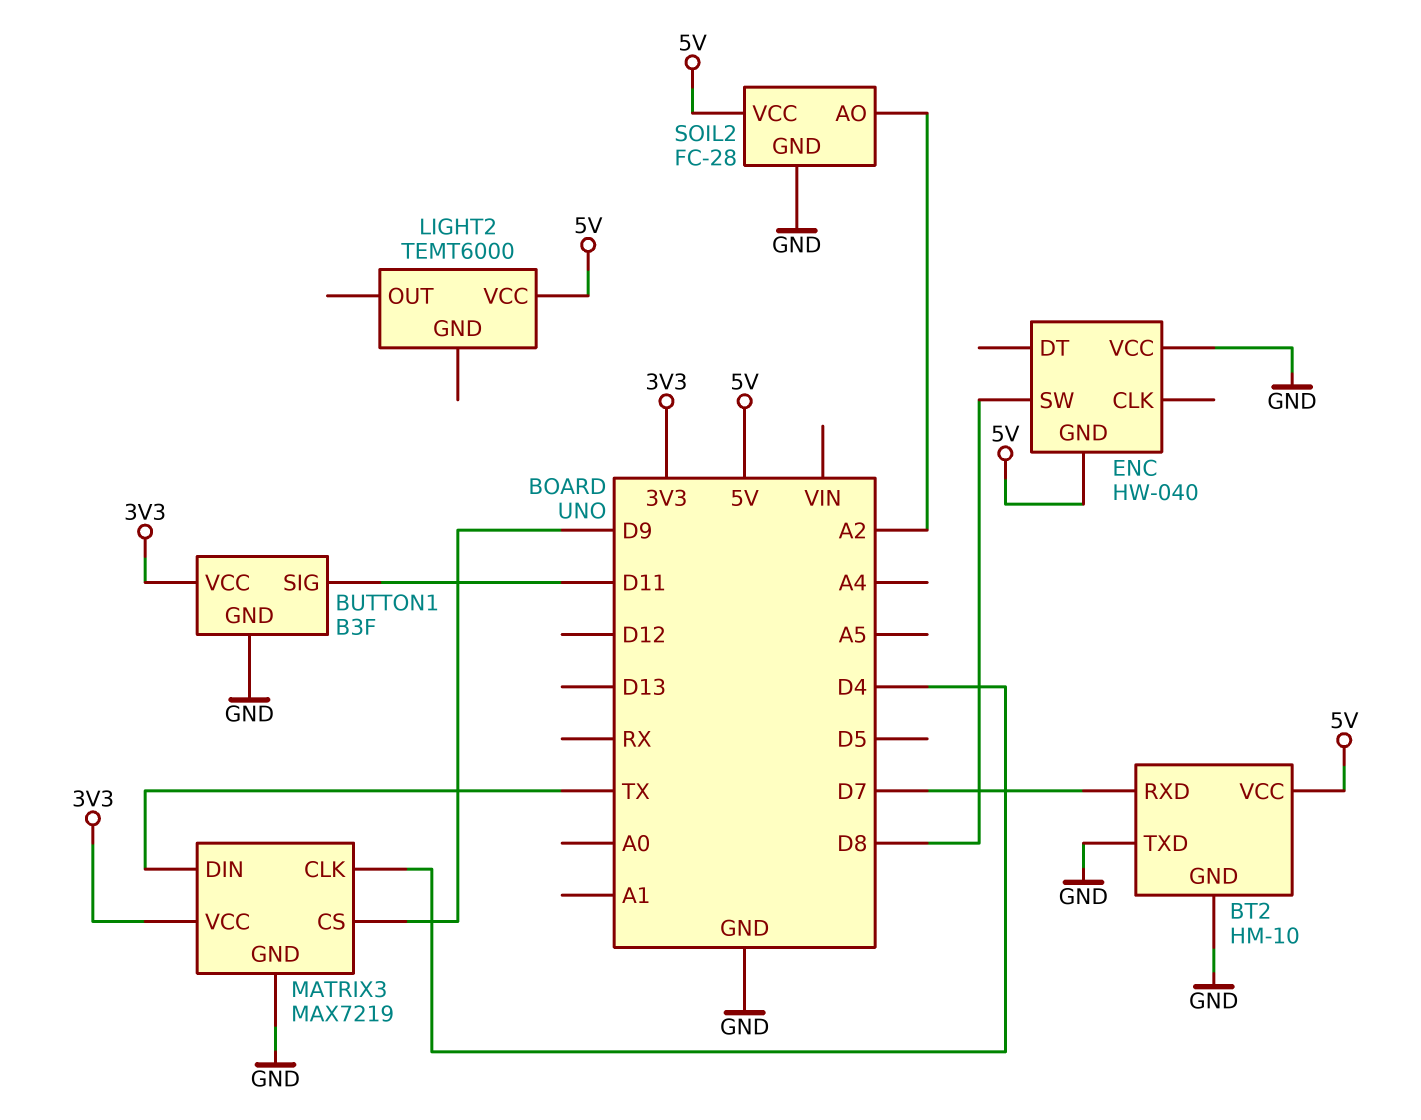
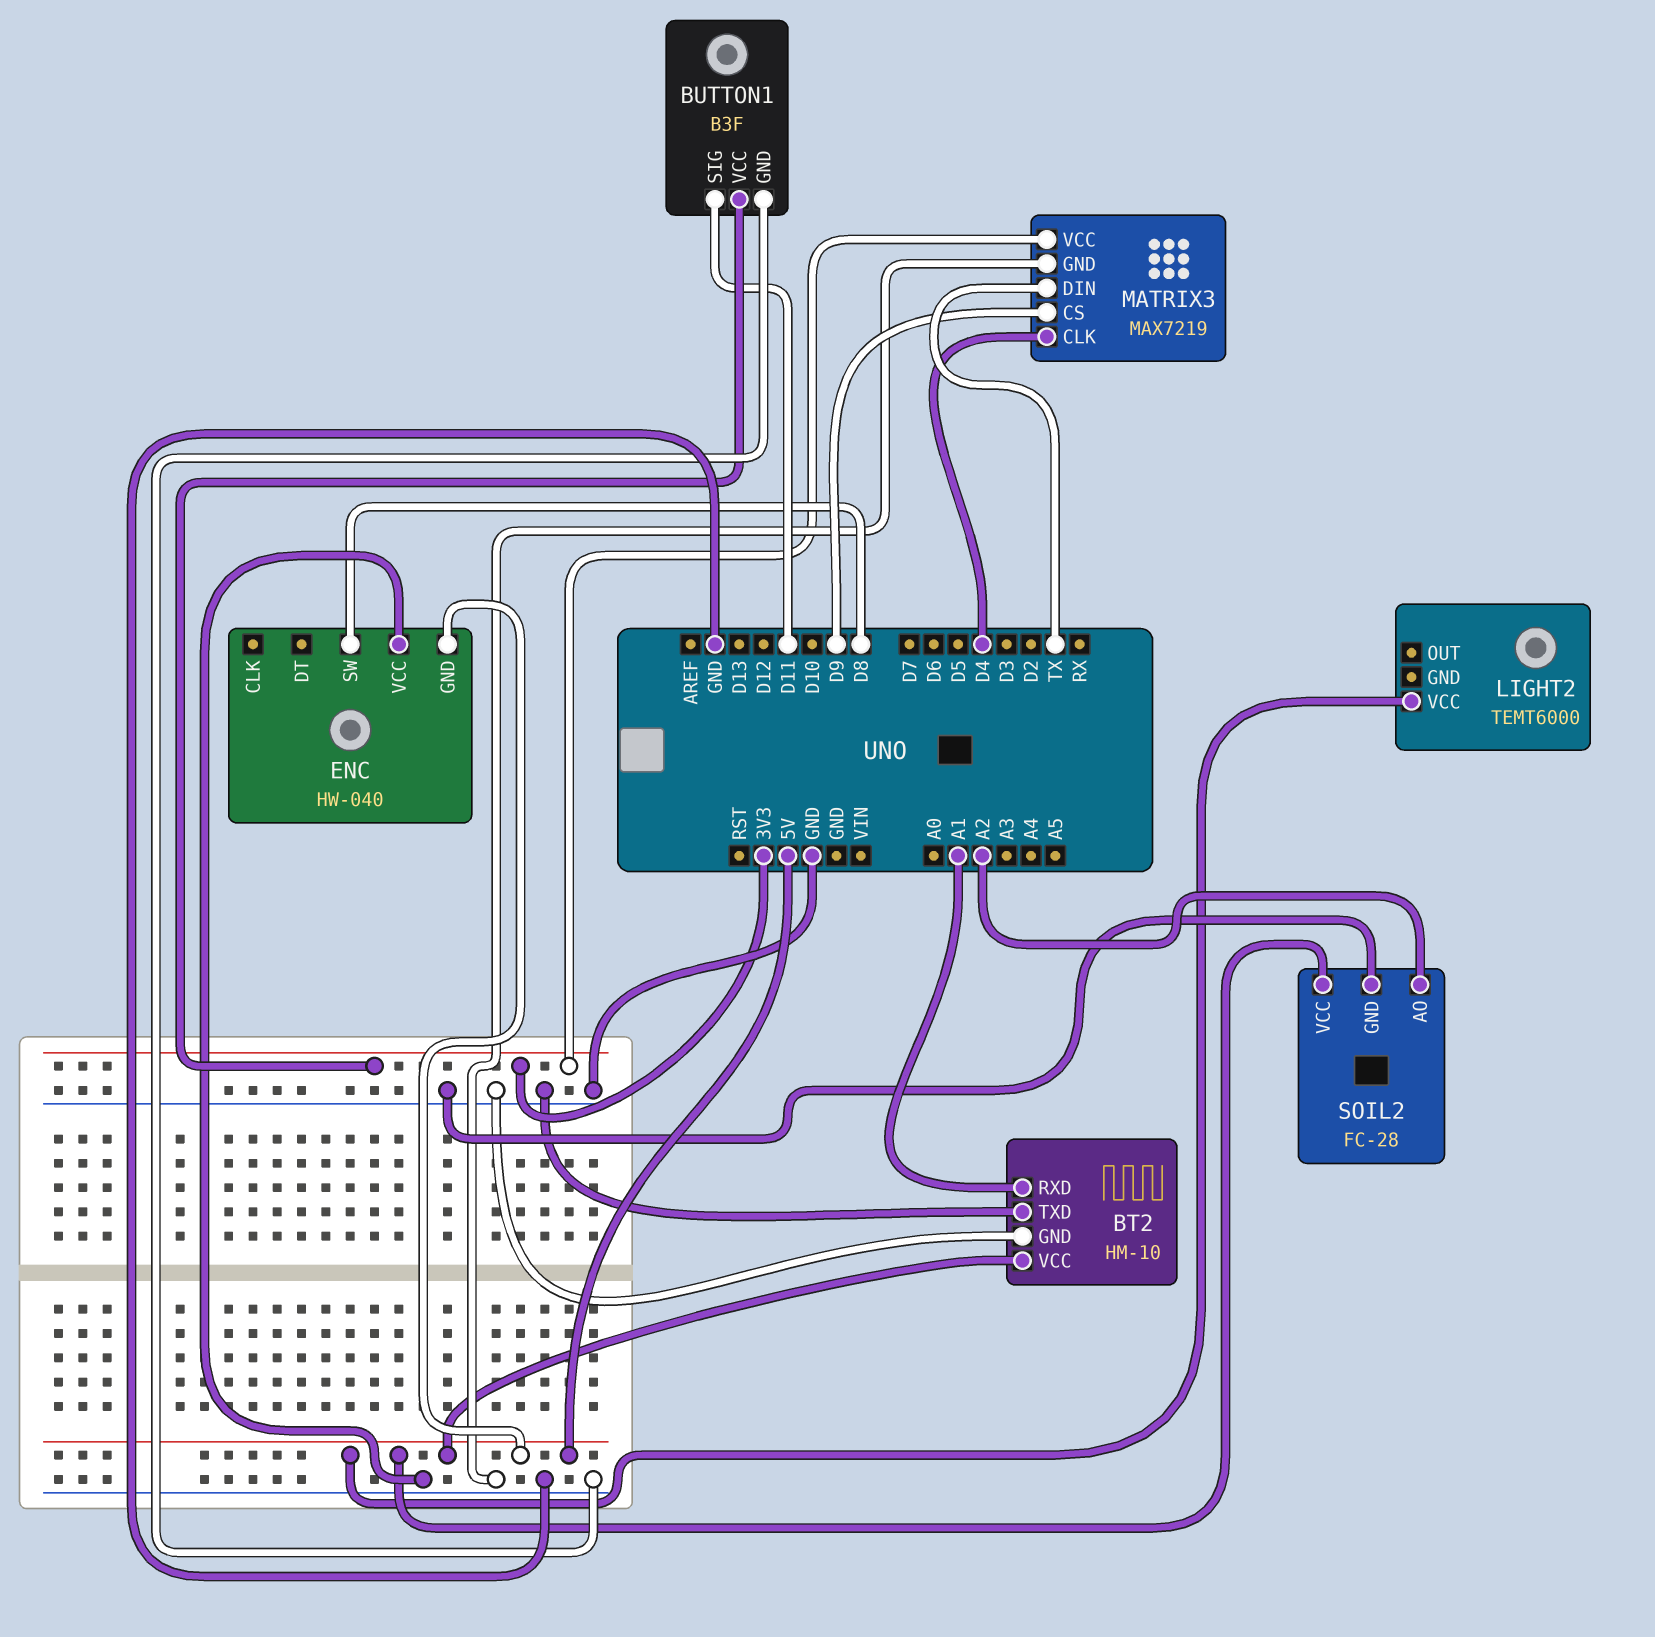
BT2 pin RXD: D7 -> A1

